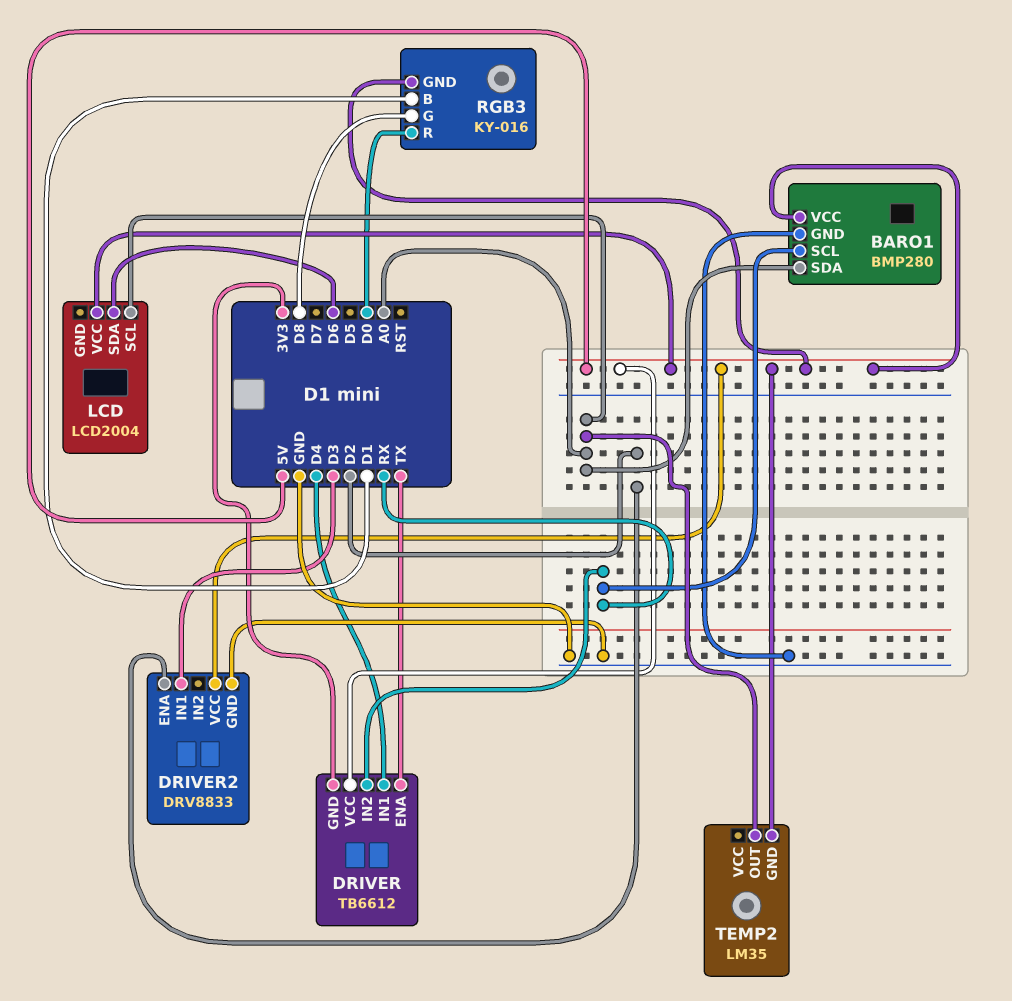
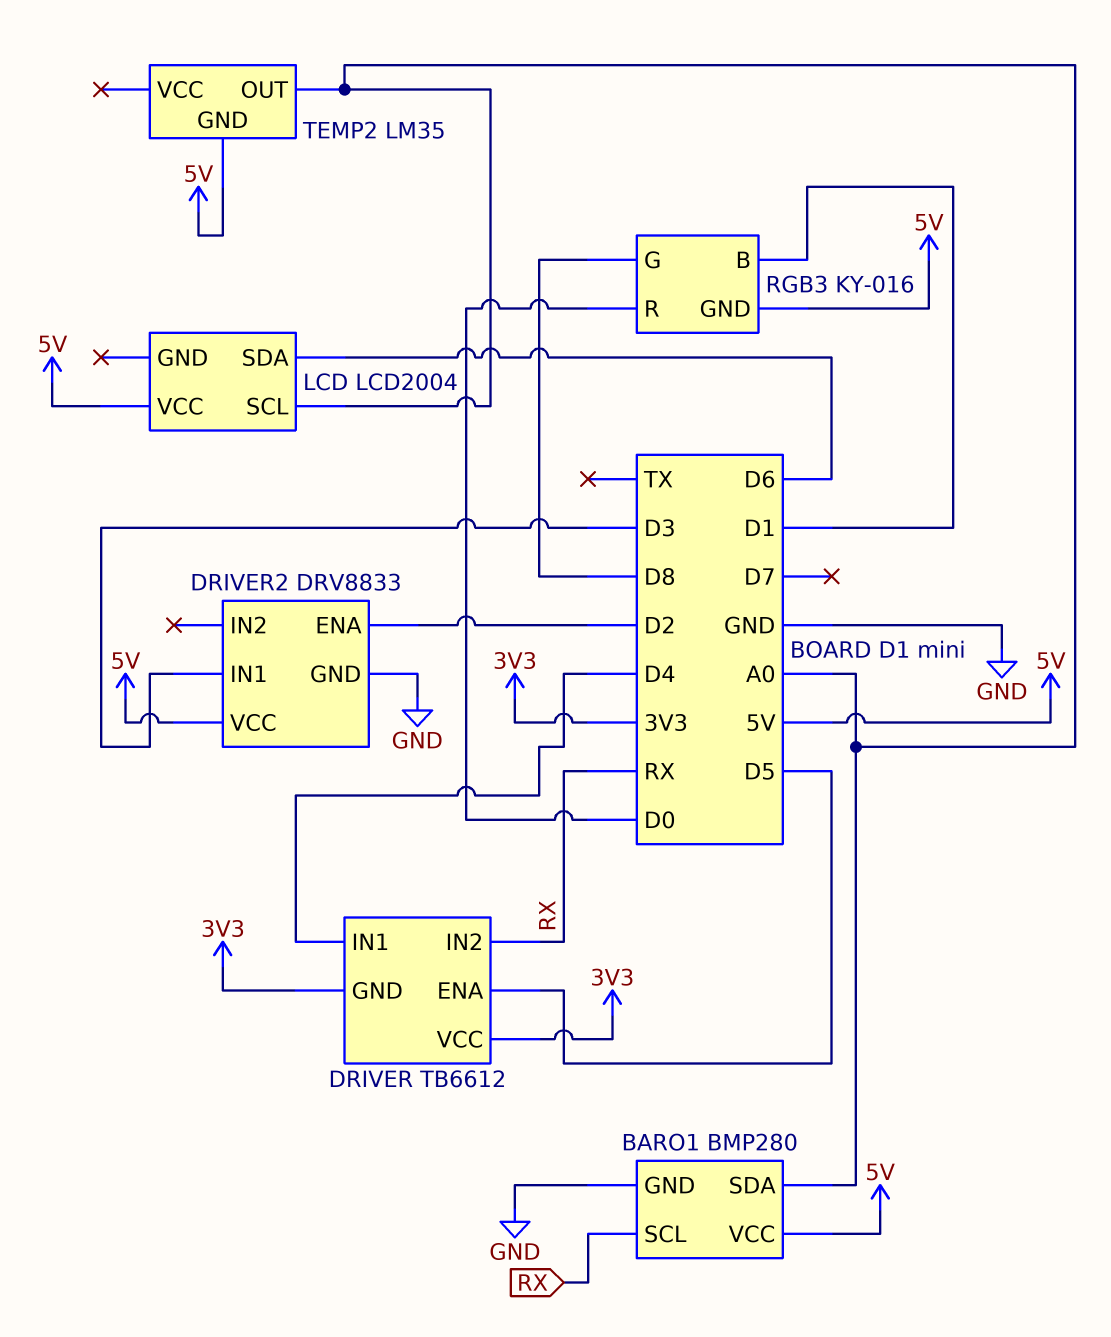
DRIVER pin ENA: TX -> D5
DRIVER pin VCC: 5V -> 3V3

